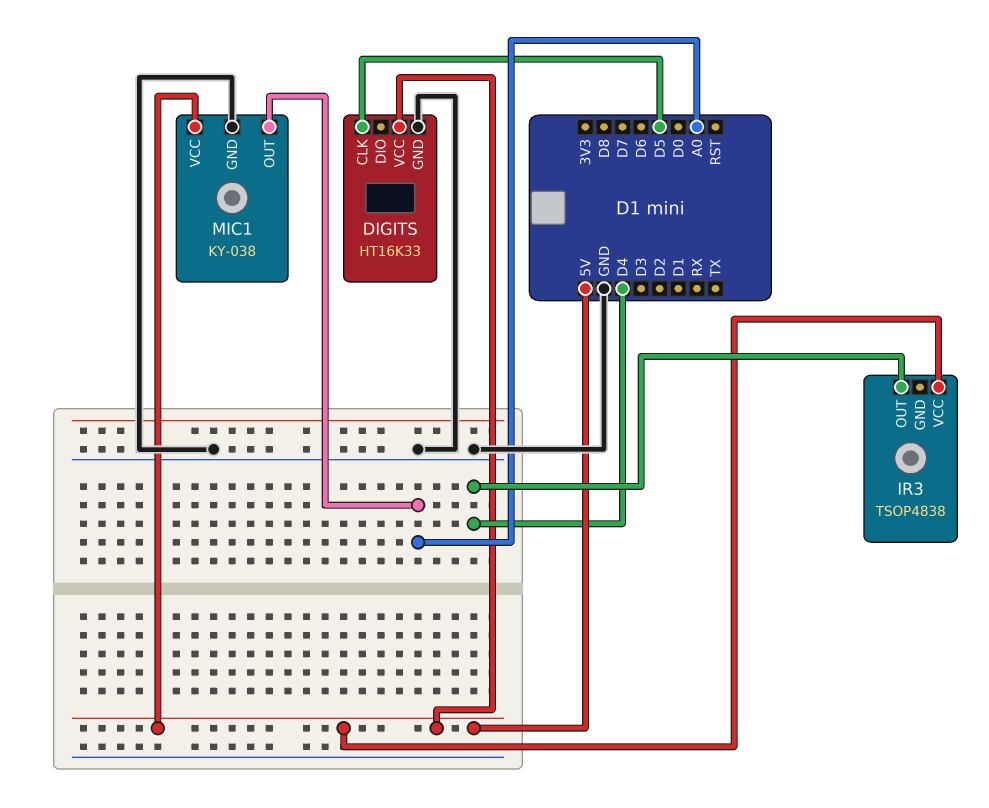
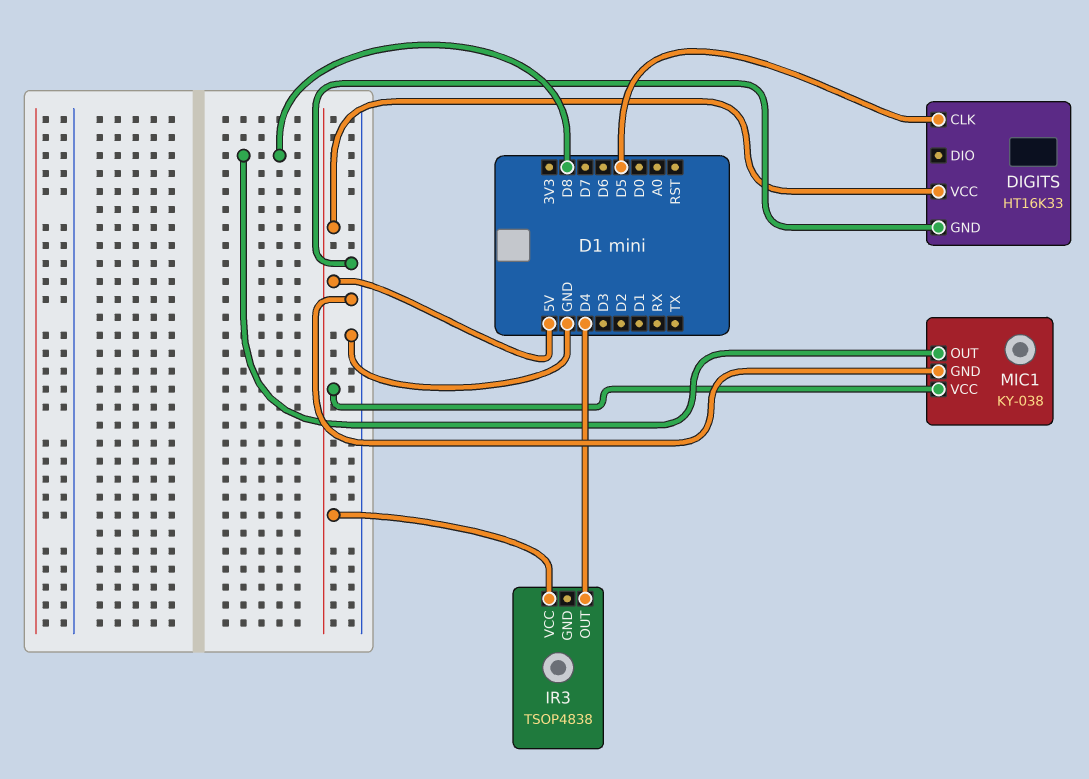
MIC1 pin OUT: A0 -> D8

